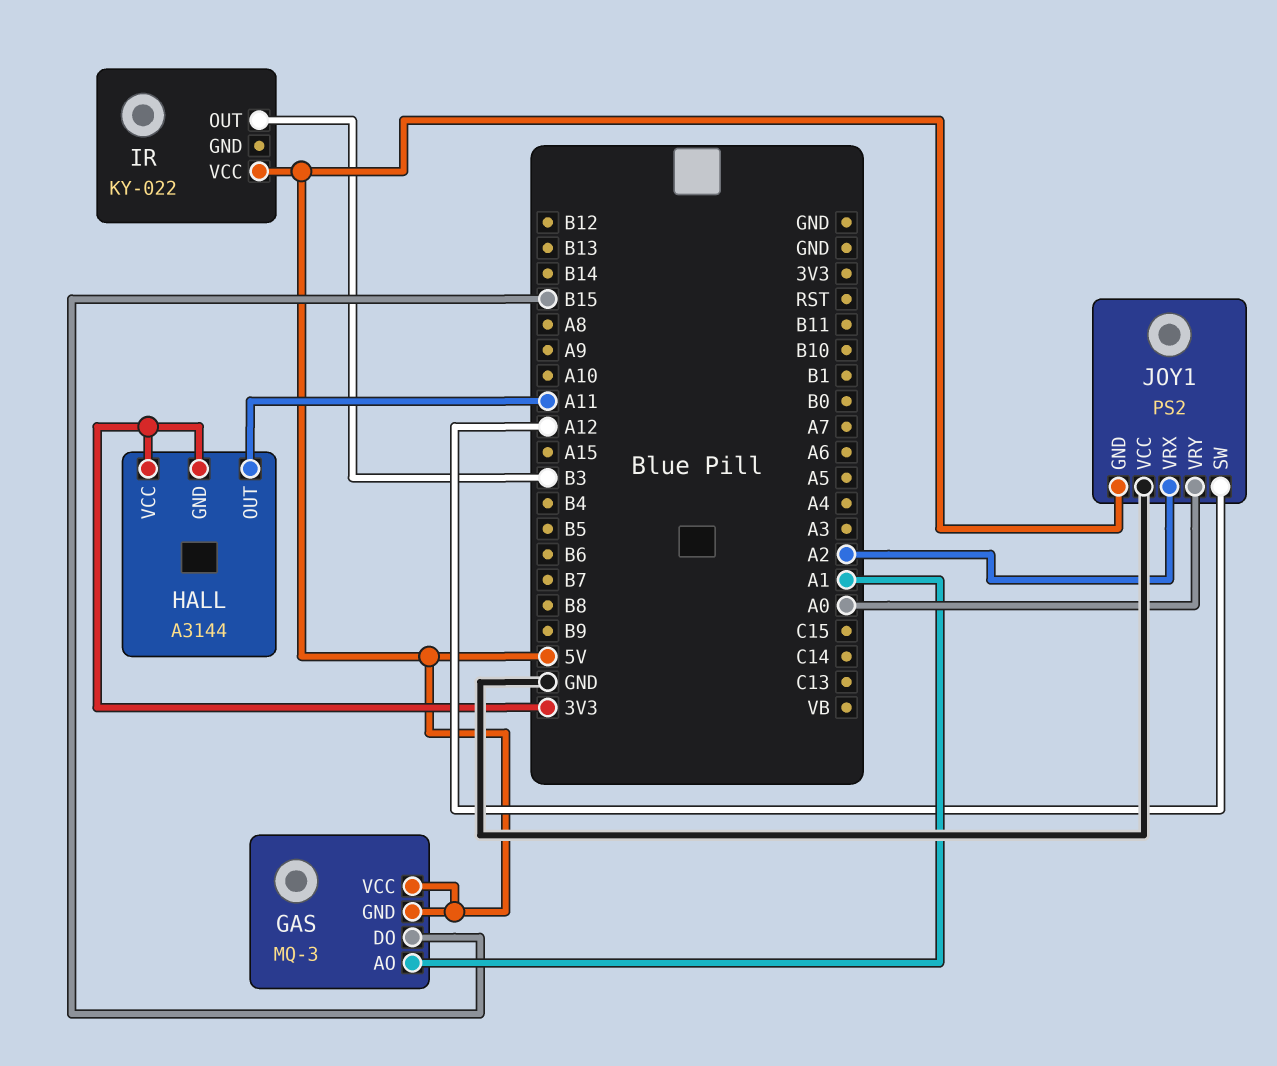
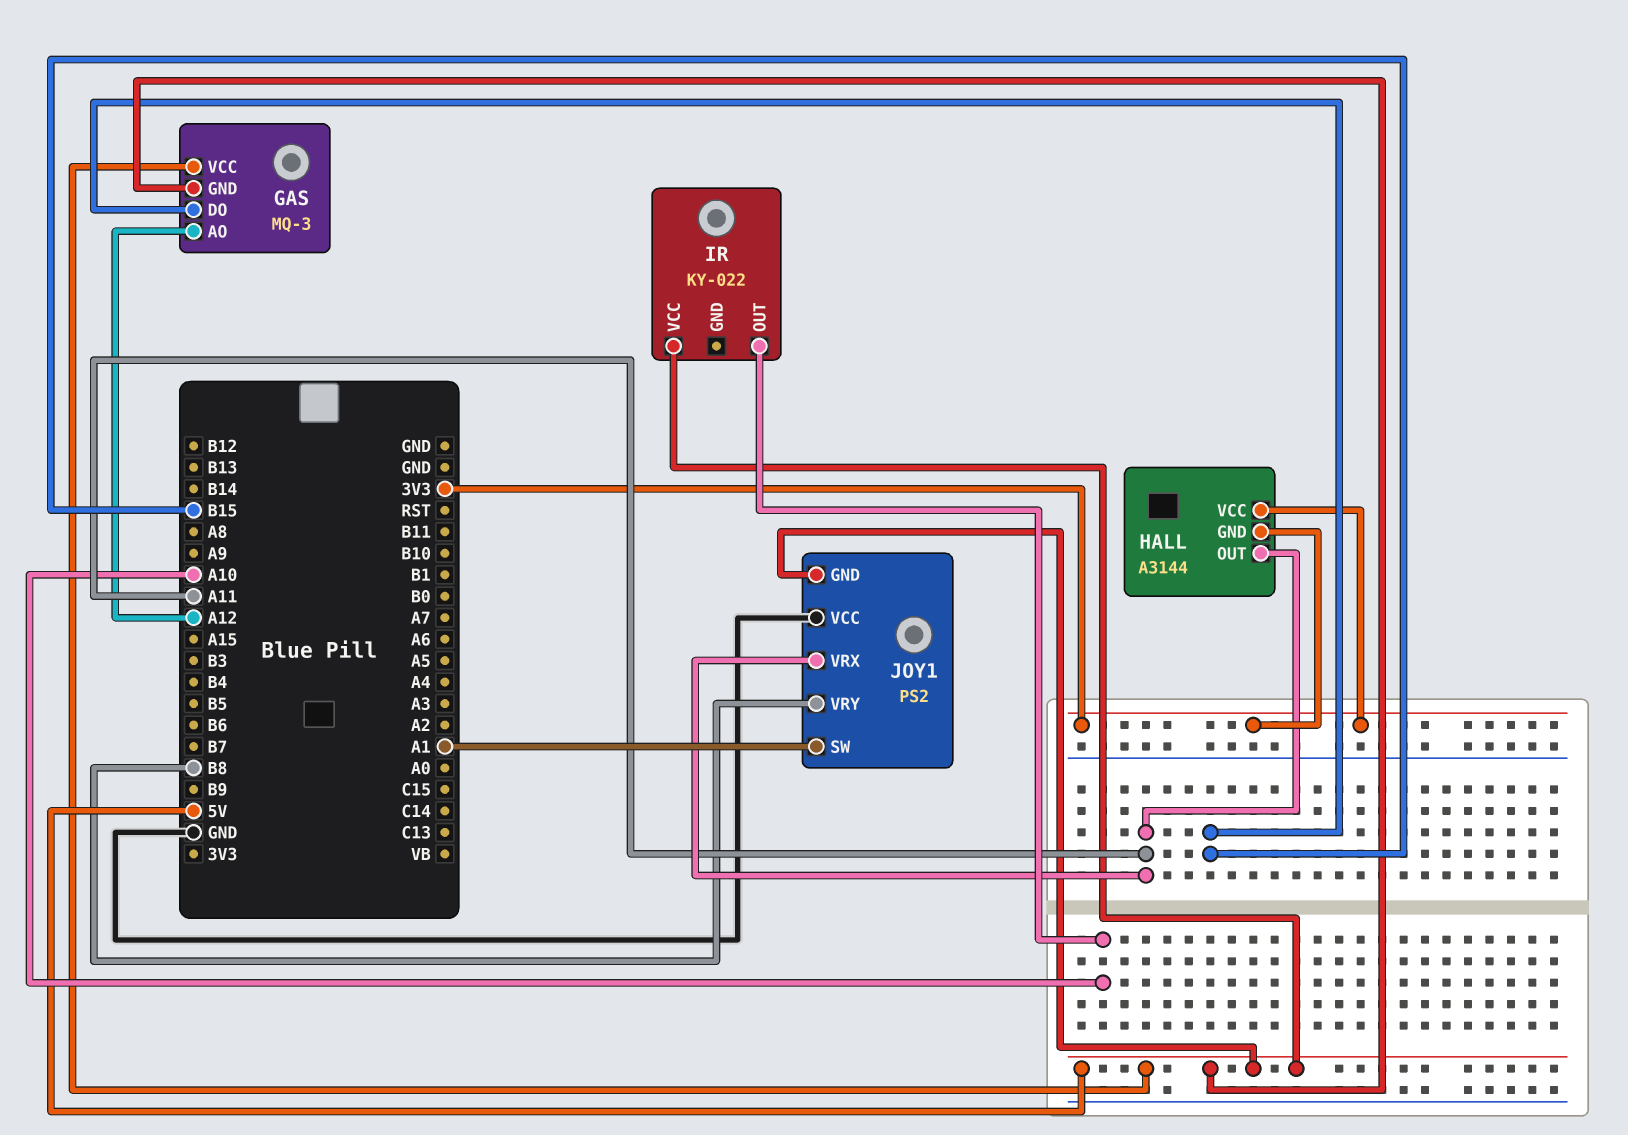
GAS pin AO: A1 -> A12
IR pin OUT: B3 -> A10
JOY1 pin SW: A12 -> A1
JOY1 pin VRX: A2 -> A11
JOY1 pin VRY: A0 -> B8

